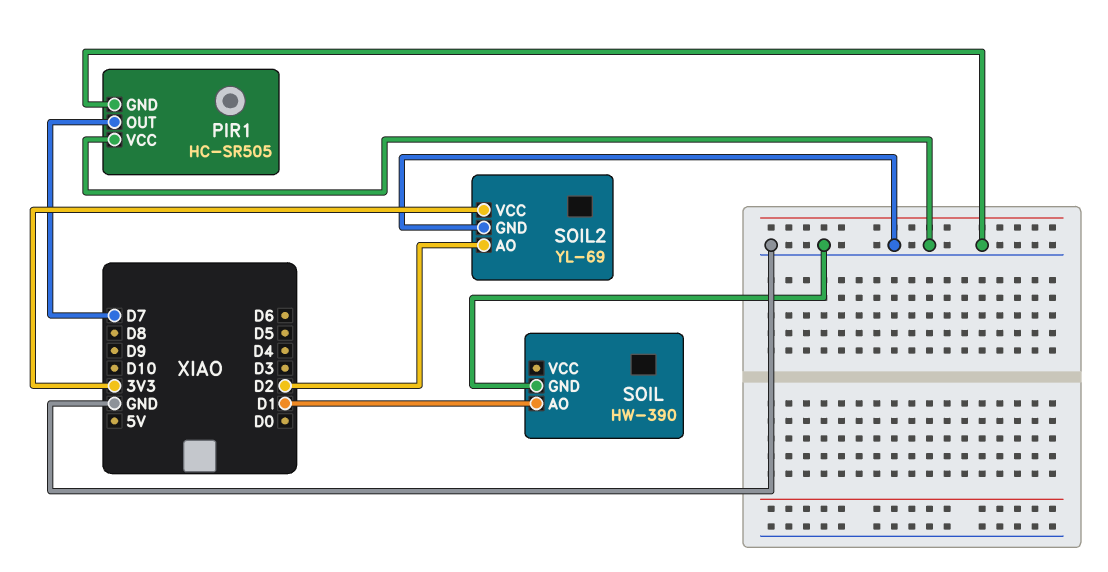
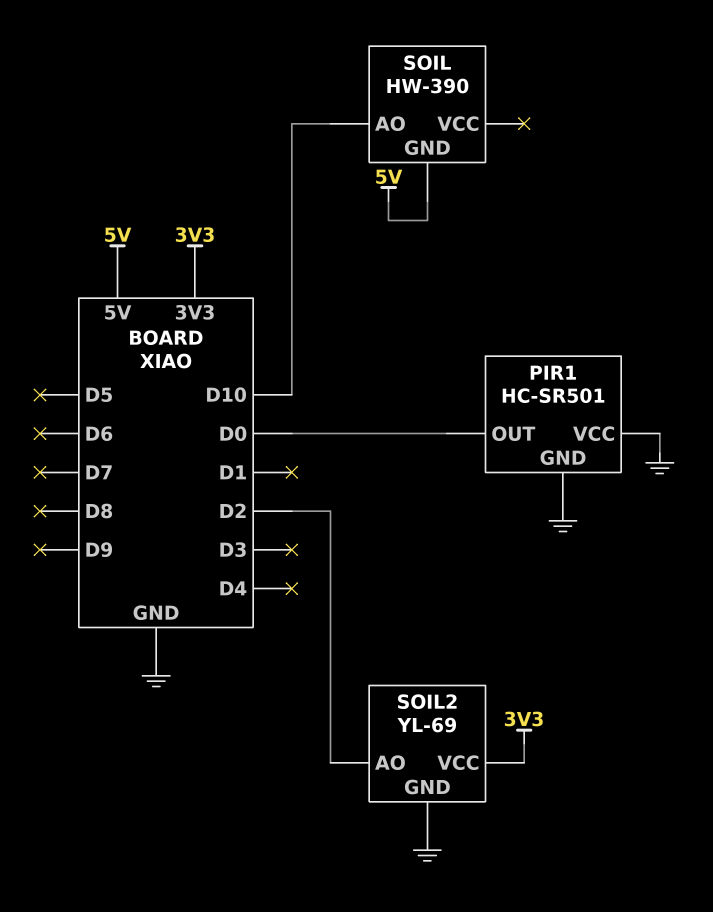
PIR1: HC-SR505 -> HC-SR501
PIR1 pin OUT: D7 -> D0
SOIL pin AO: D1 -> D10
SOIL pin GND: GND -> 5V

